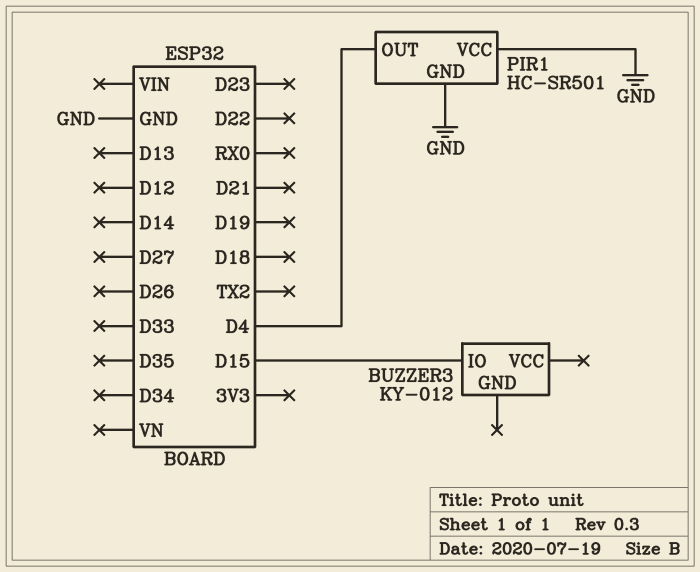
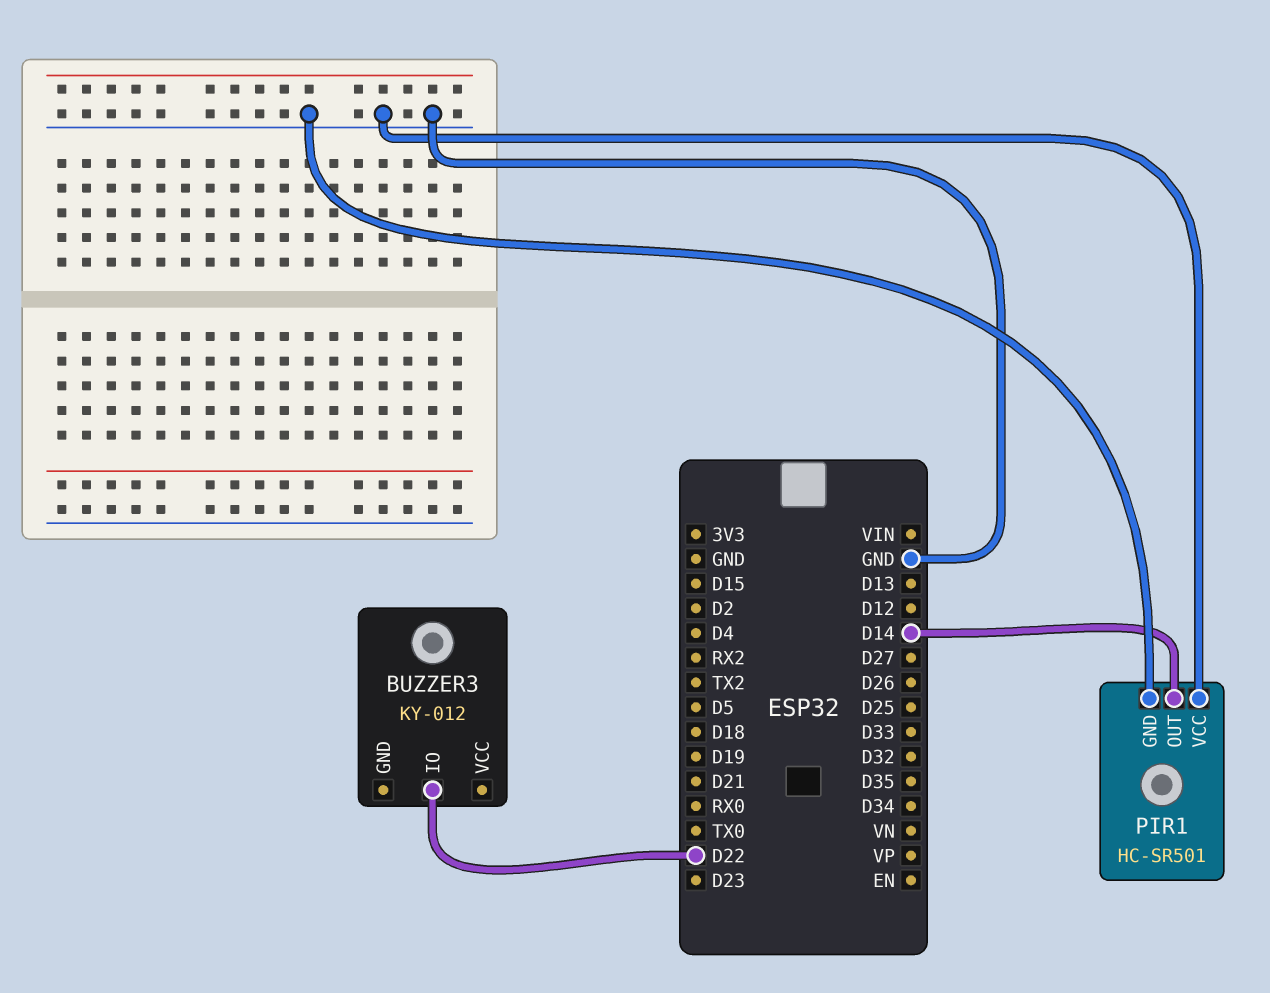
BUZZER3 pin IO: D15 -> D22
PIR1 pin OUT: D4 -> D14

